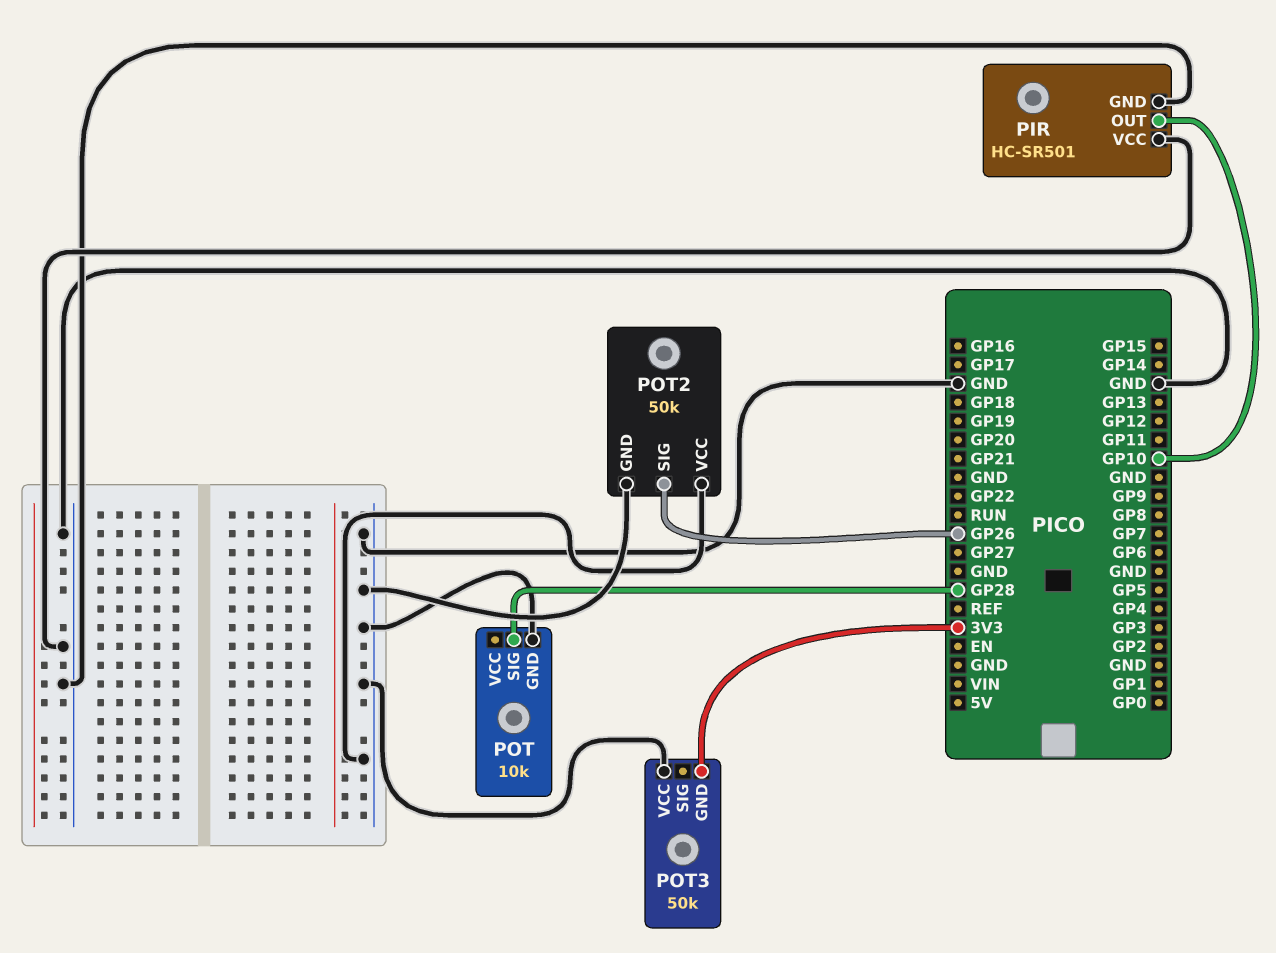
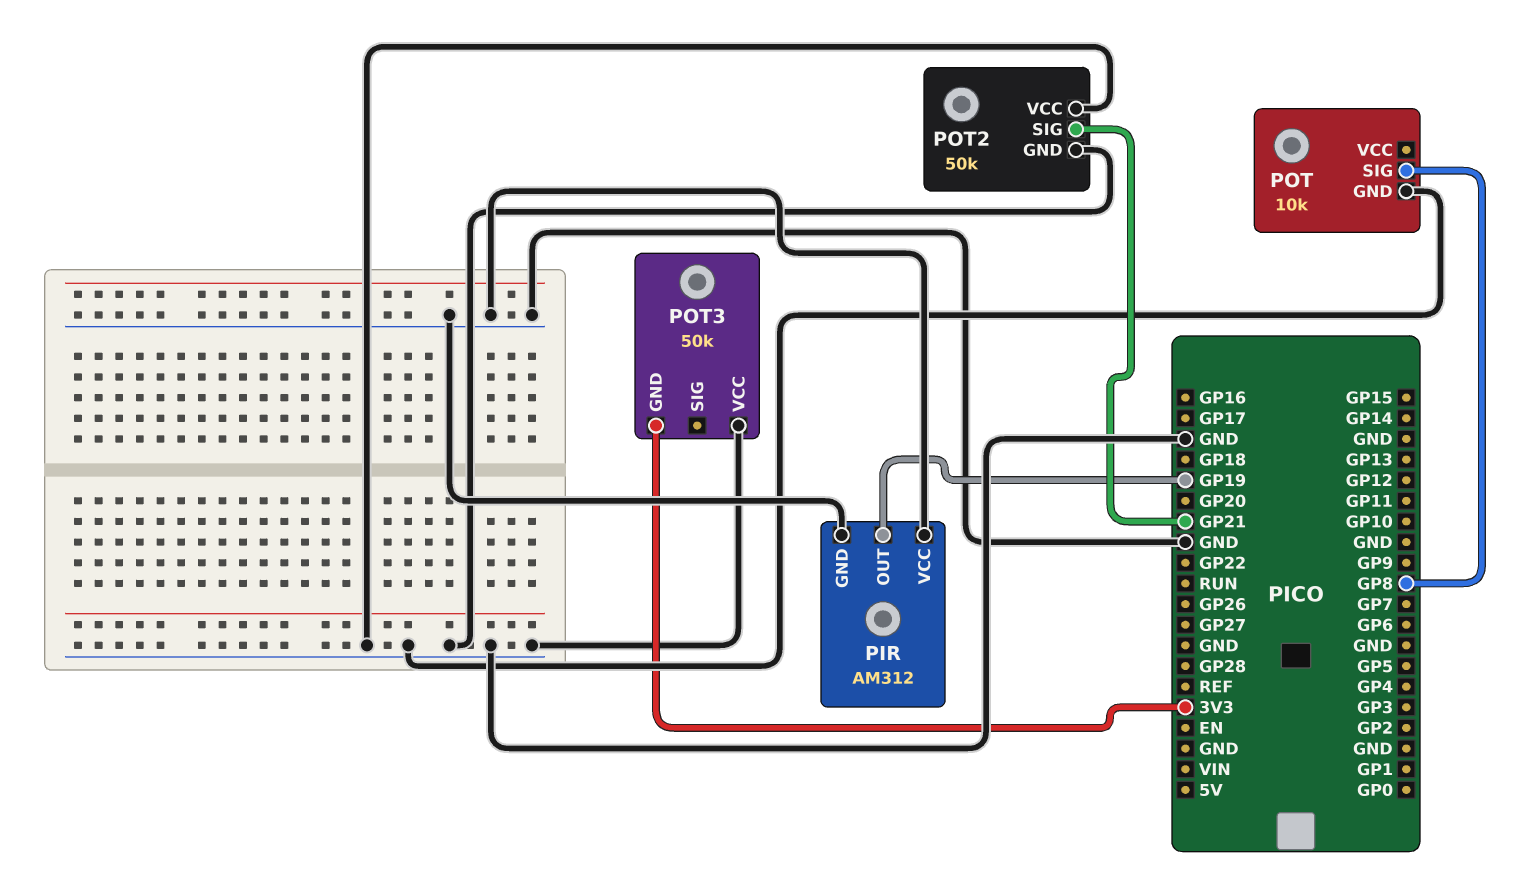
PIR: HC-SR501 -> AM312
PIR pin OUT: GP10 -> GP19
POT pin SIG: GP28 -> GP8
POT2 pin SIG: GP26 -> GP21

